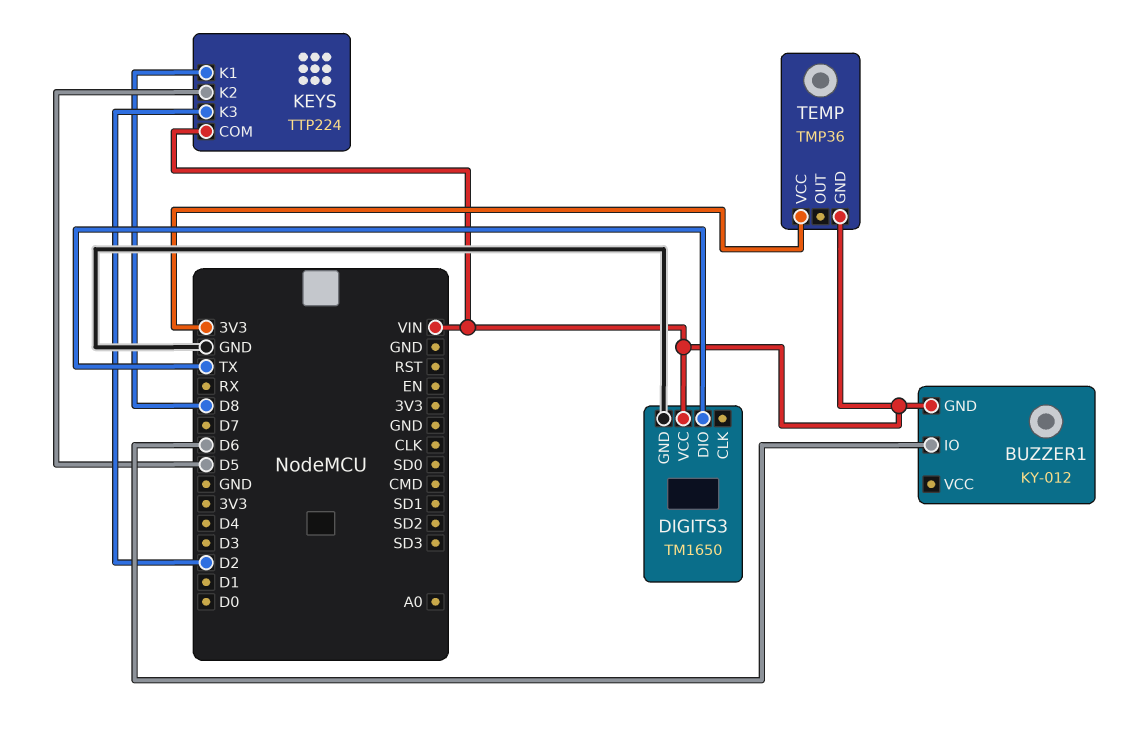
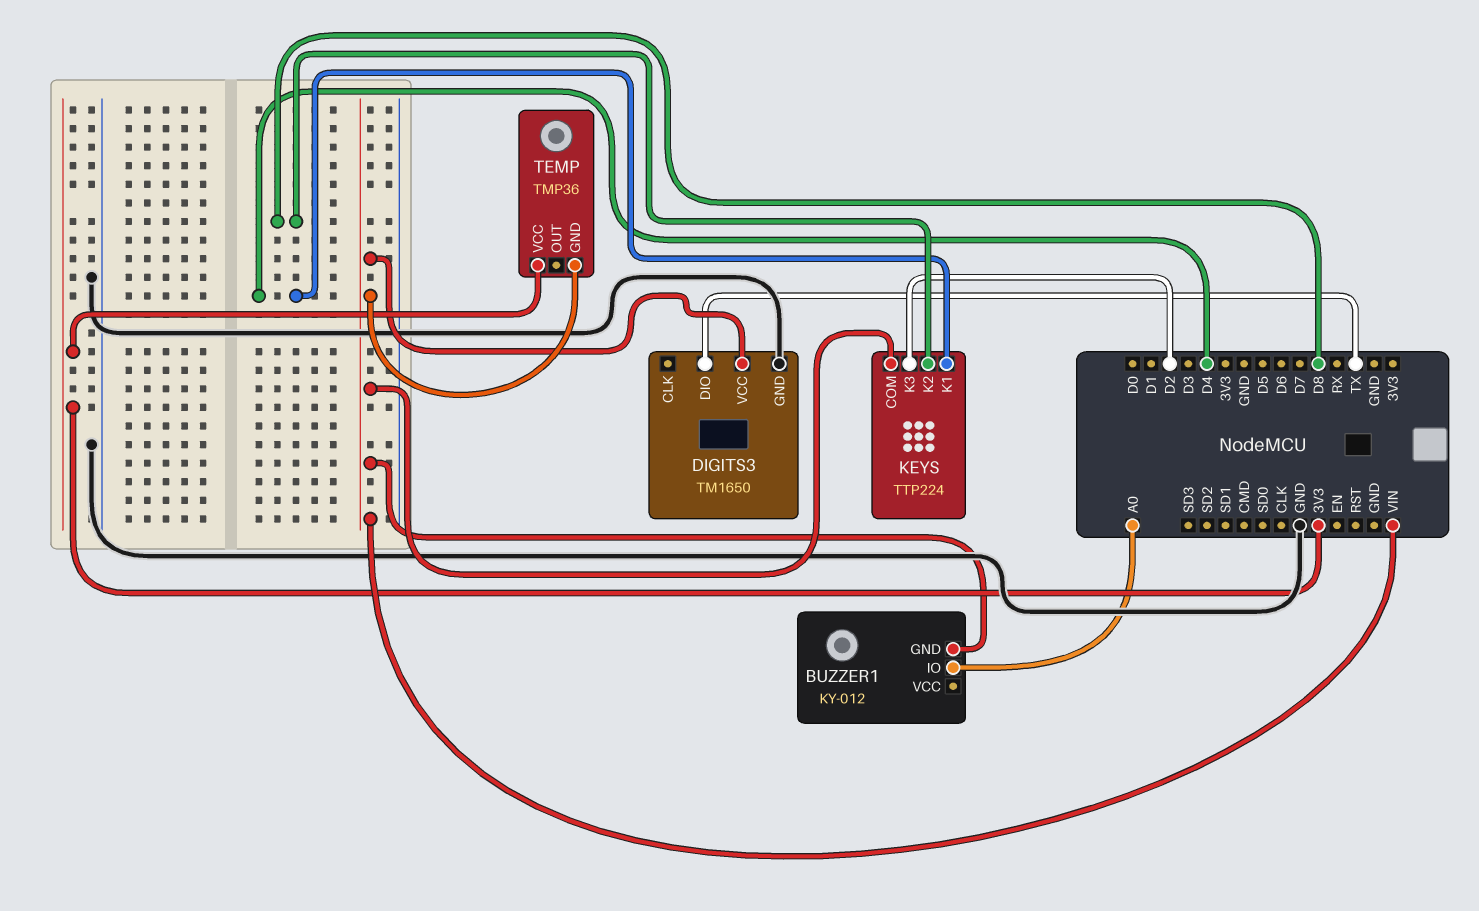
BUZZER1 pin IO: D6 -> A0
KEYS pin K1: D8 -> D4
KEYS pin K2: D5 -> D8

